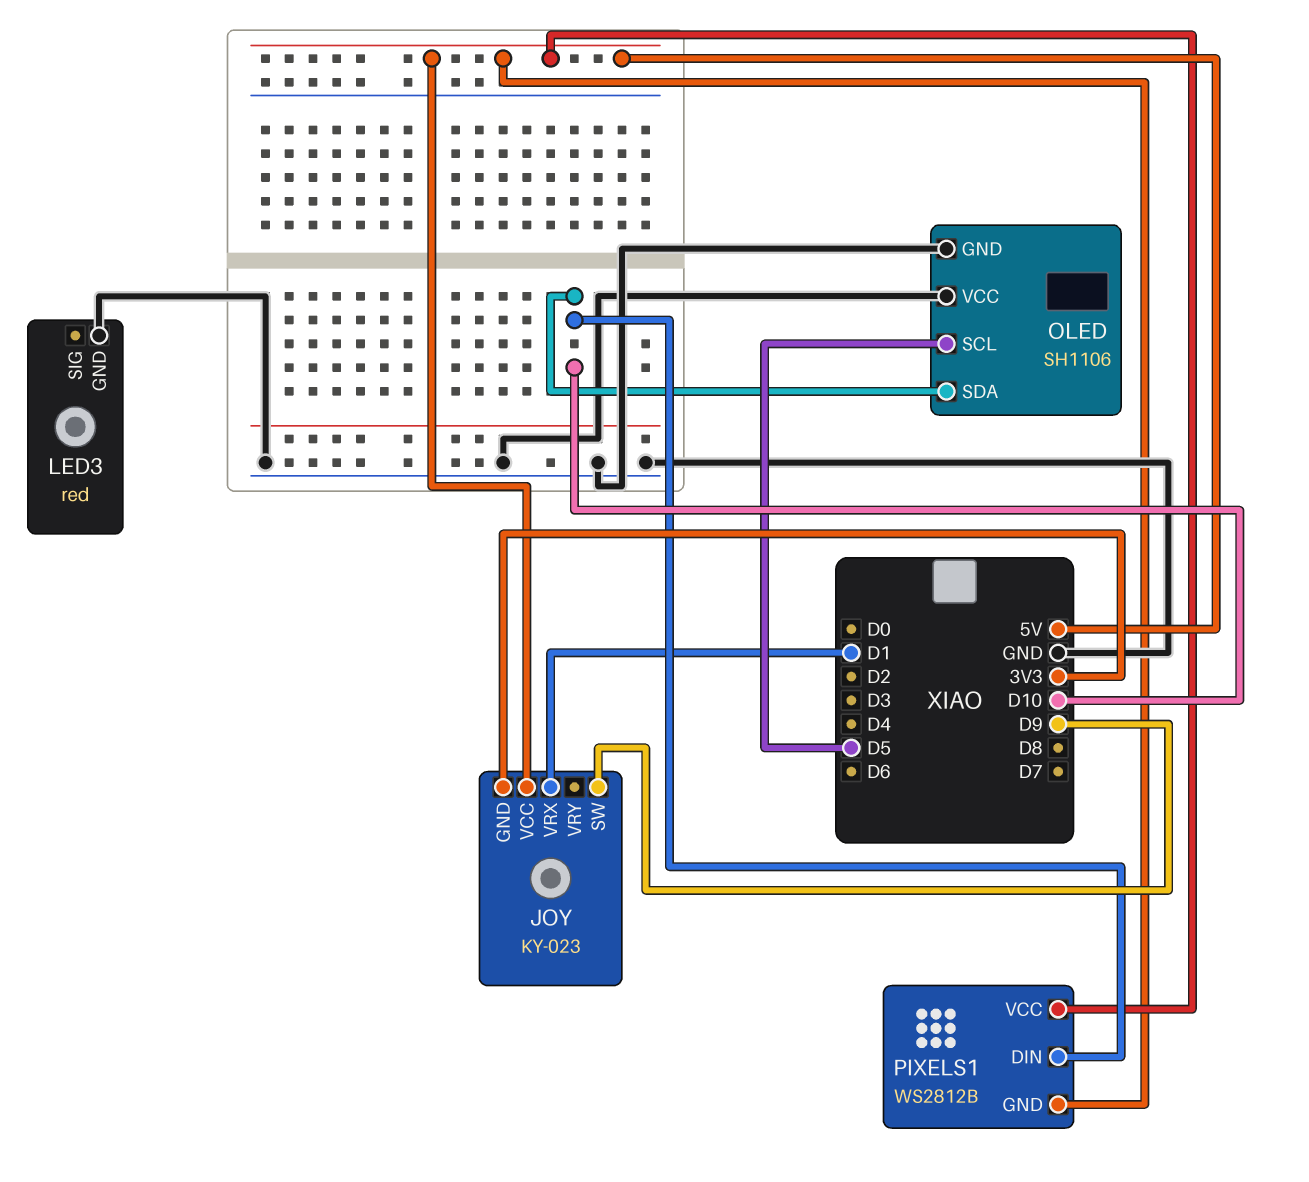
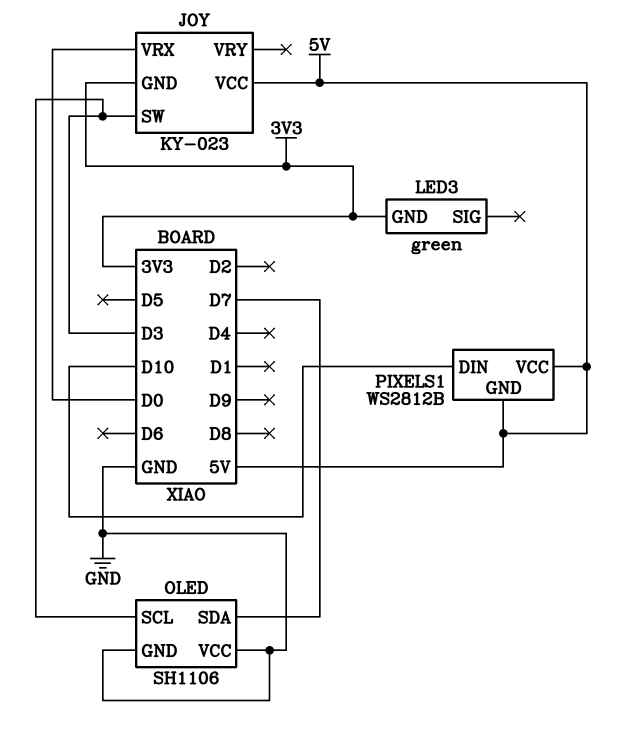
JOY pin SW: D9 -> D3
JOY pin VRX: D1 -> D0
LED3: red -> green
LED3 pin GND: GND -> 3V3
OLED pin SCL: D5 -> D3
OLED pin SDA: D10 -> D7

